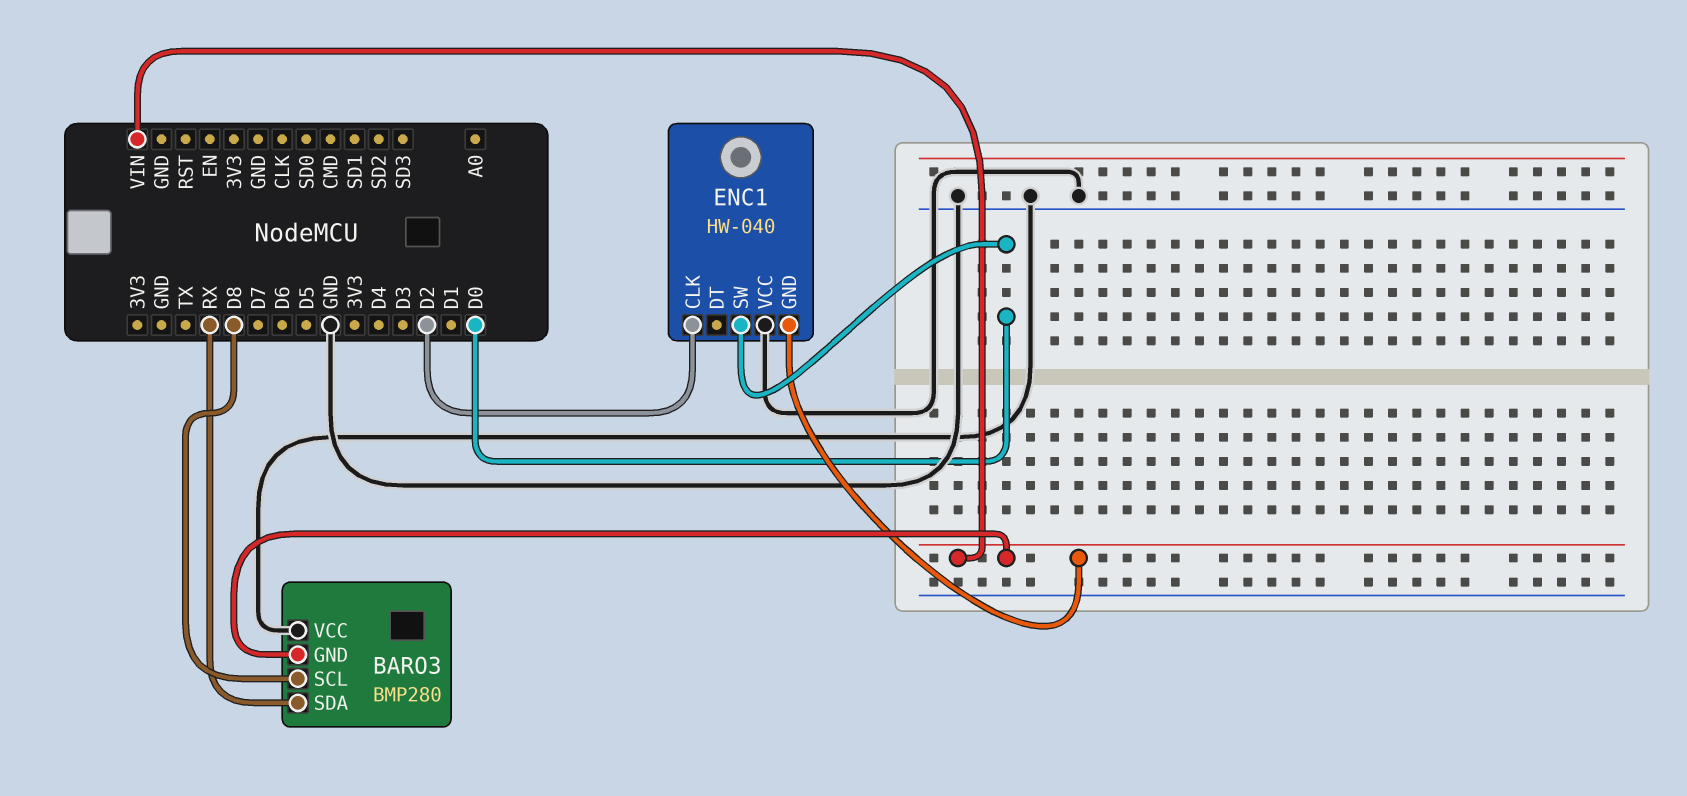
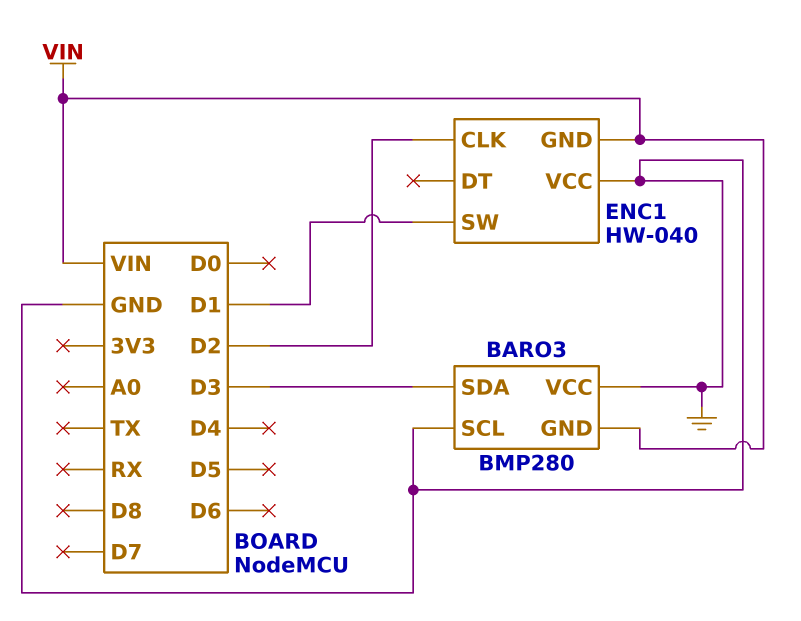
BARO3 pin SCL: D8 -> GND
BARO3 pin SDA: RX -> D3
ENC1 pin SW: D0 -> D1

